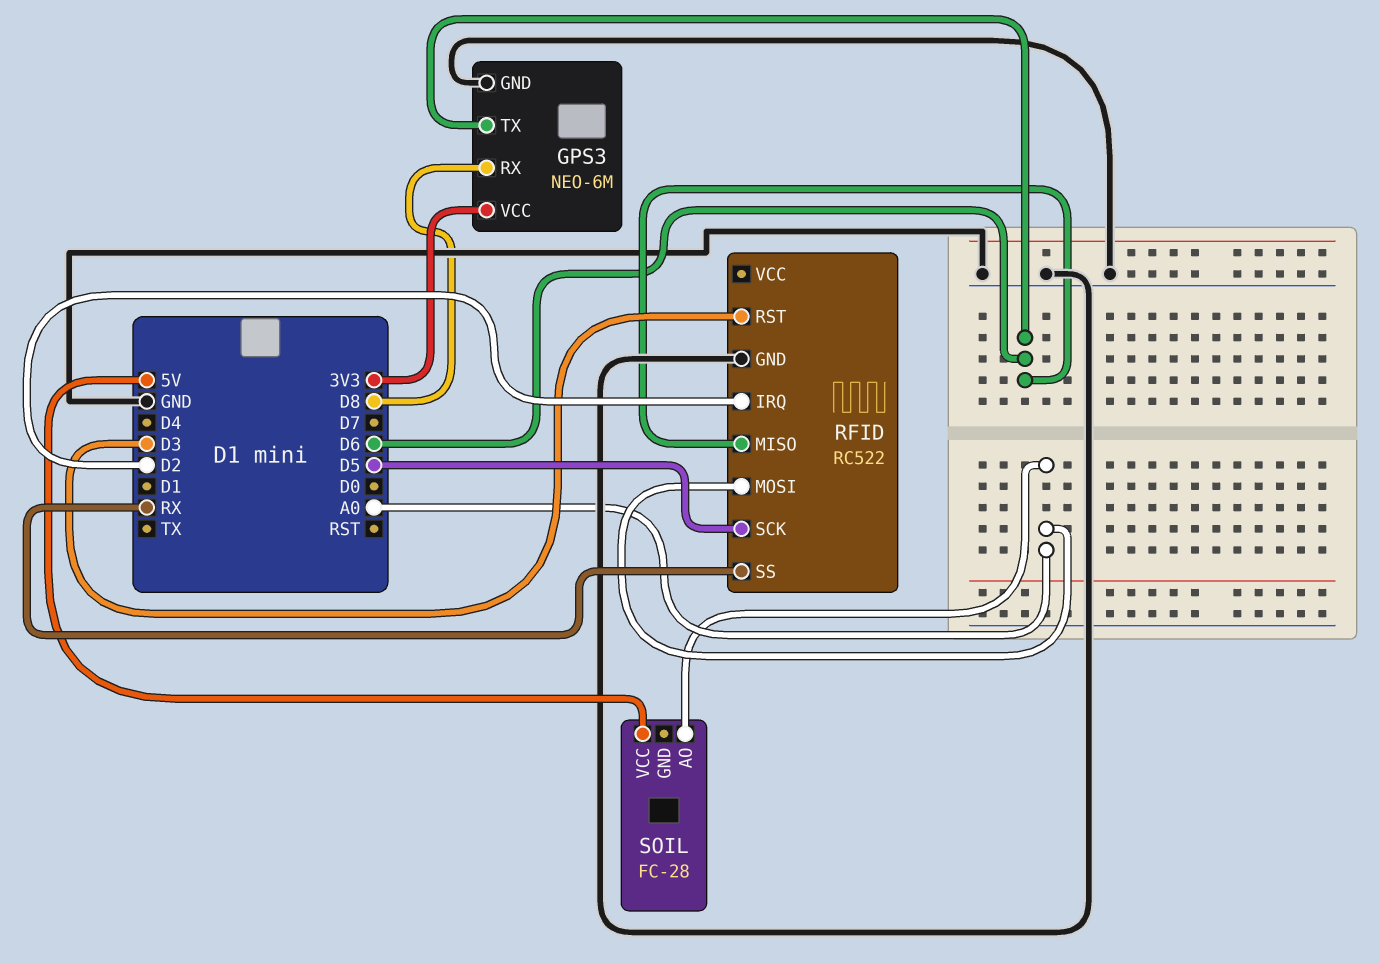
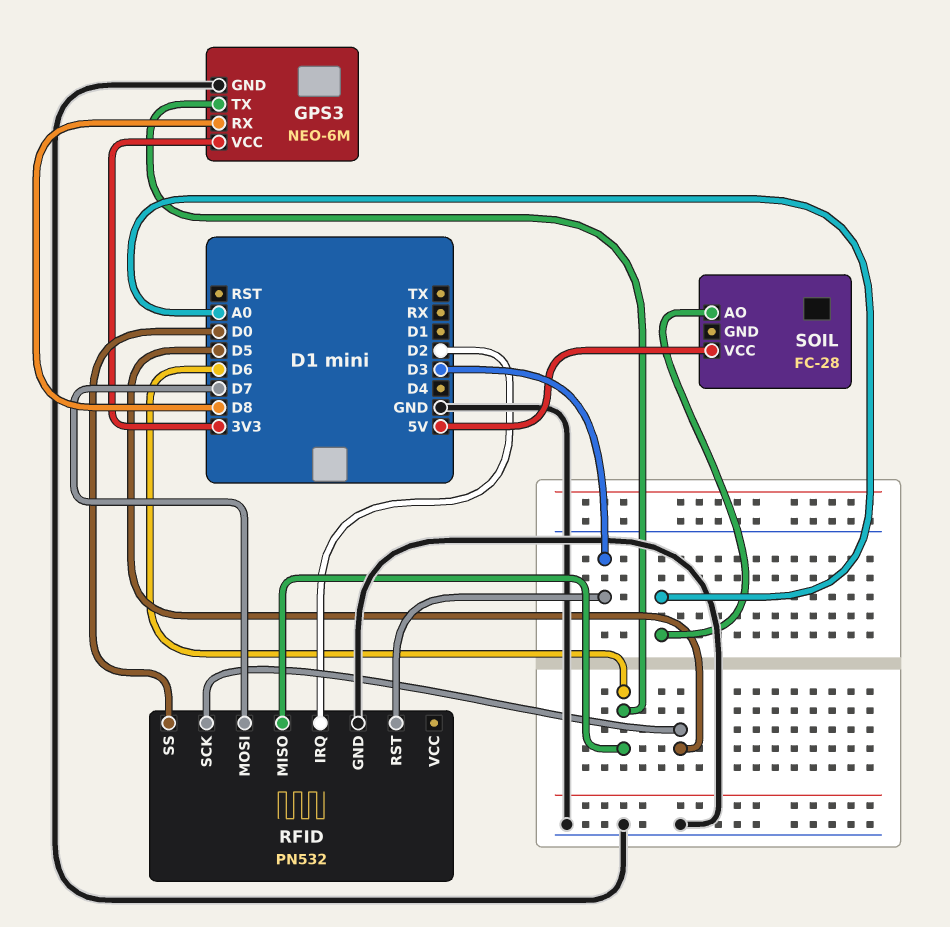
RFID: RC522 -> PN532
RFID pin MOSI: A0 -> D7
RFID pin SS: RX -> D0

